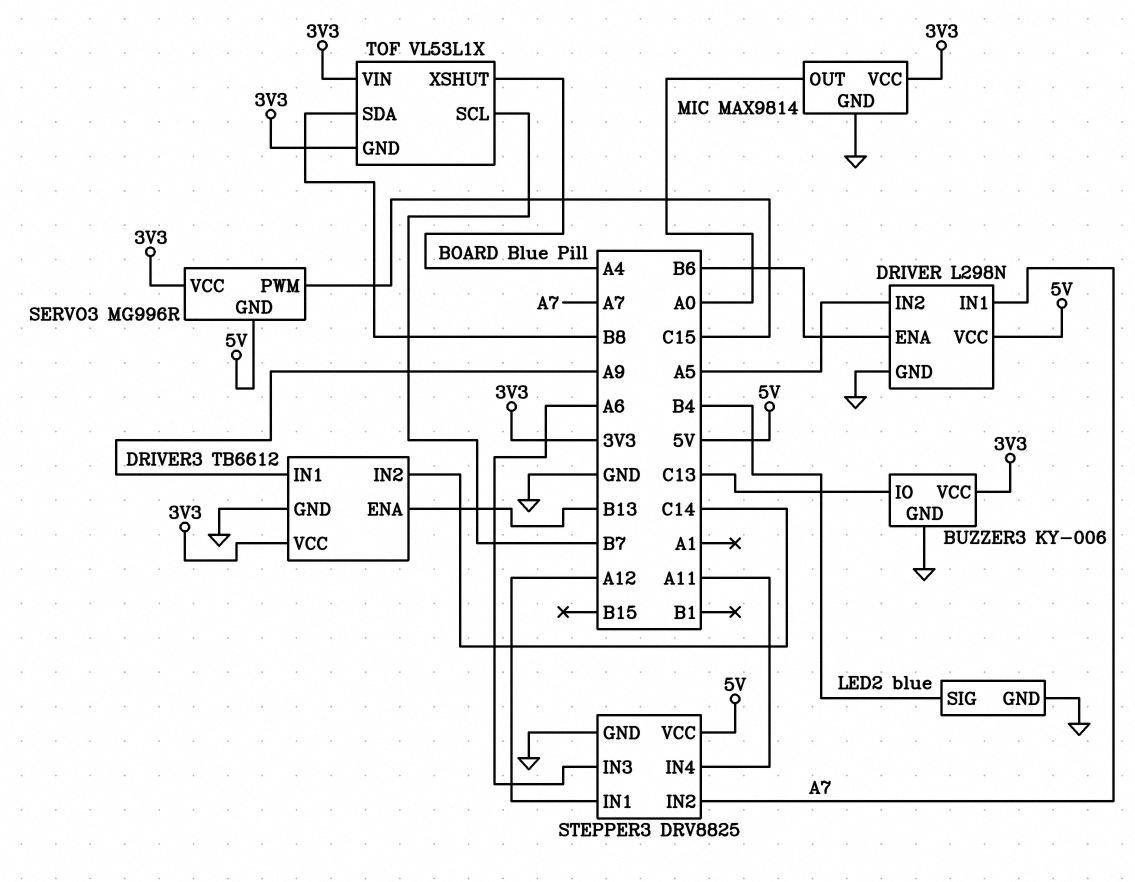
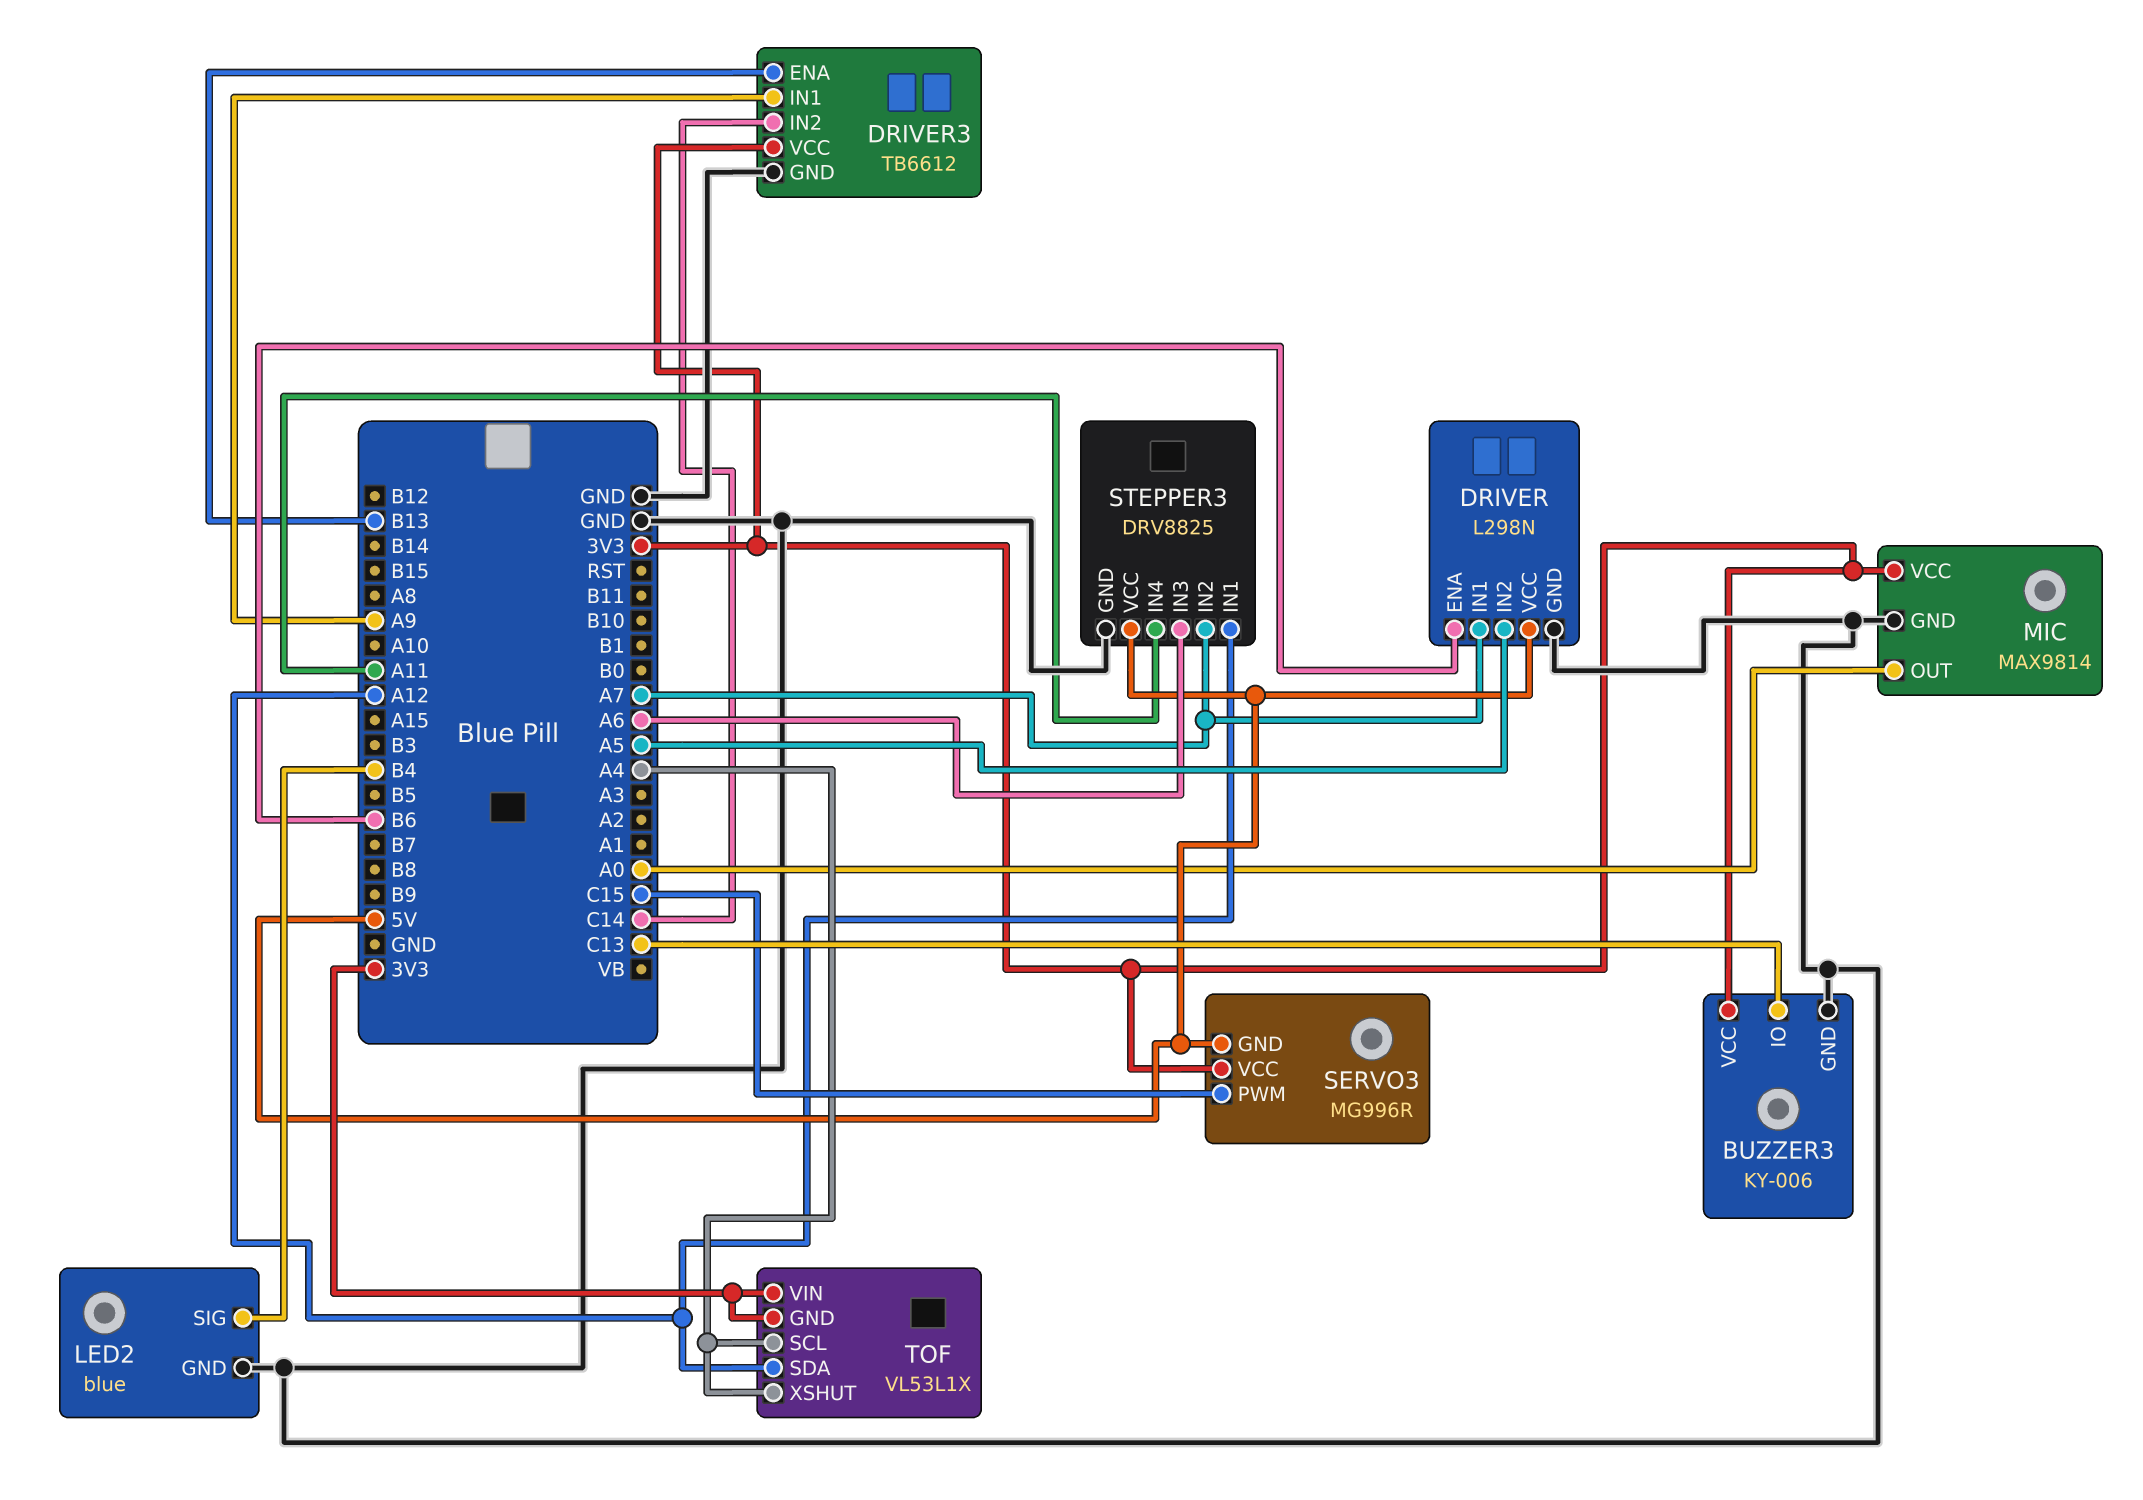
TOF pin SCL: B7 -> A4
TOF pin SDA: B8 -> A12

